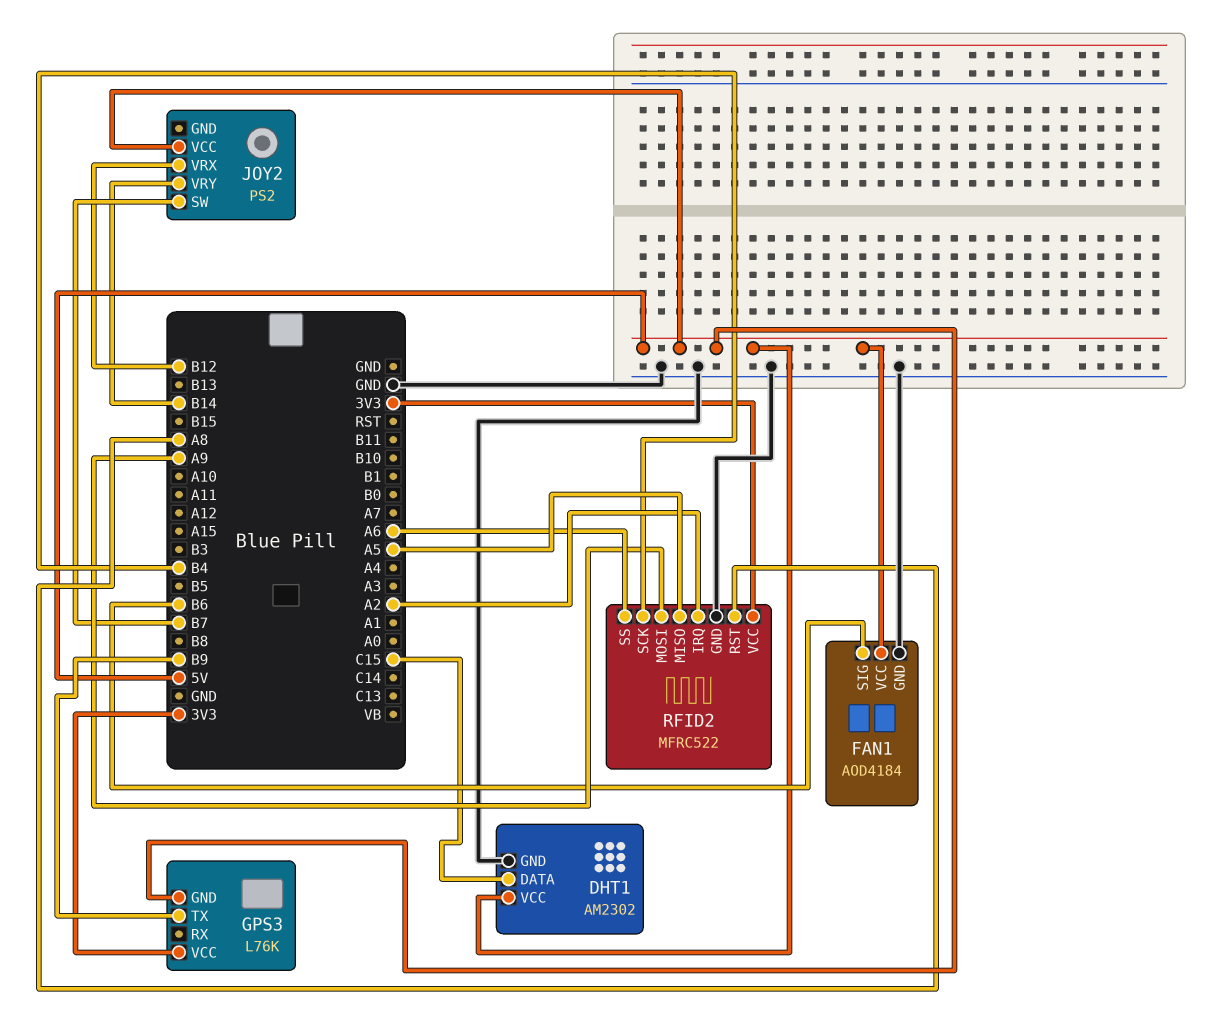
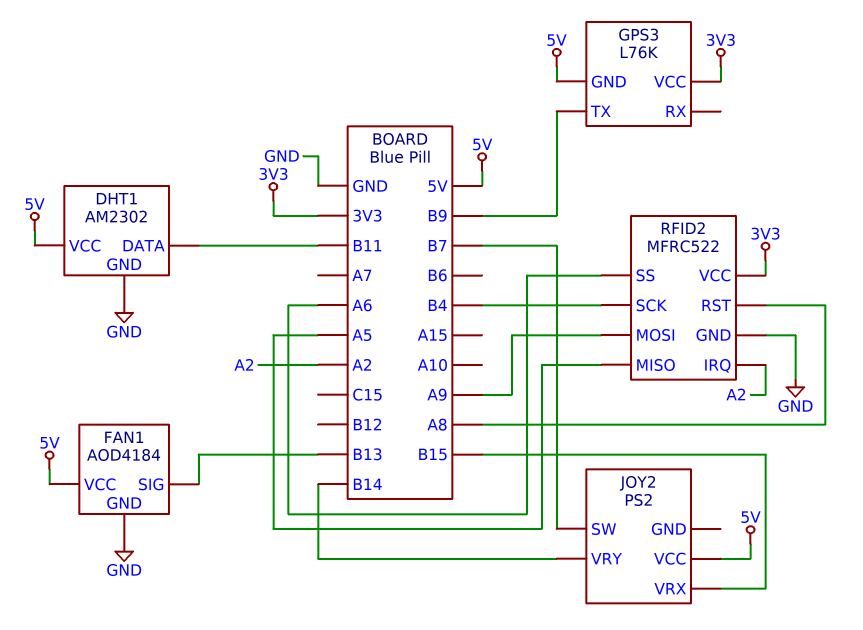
DHT1 pin DATA: C15 -> B11
FAN1 pin SIG: B6 -> B13
JOY2 pin VRX: B12 -> B15

